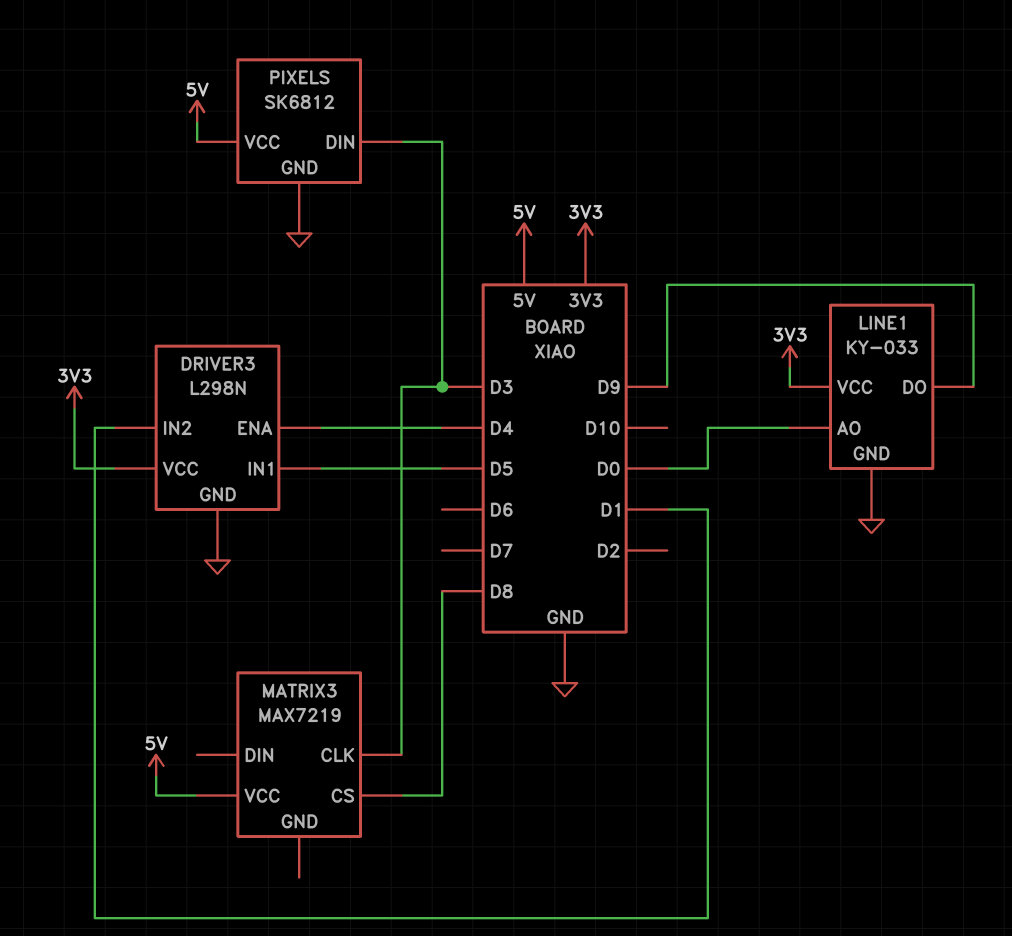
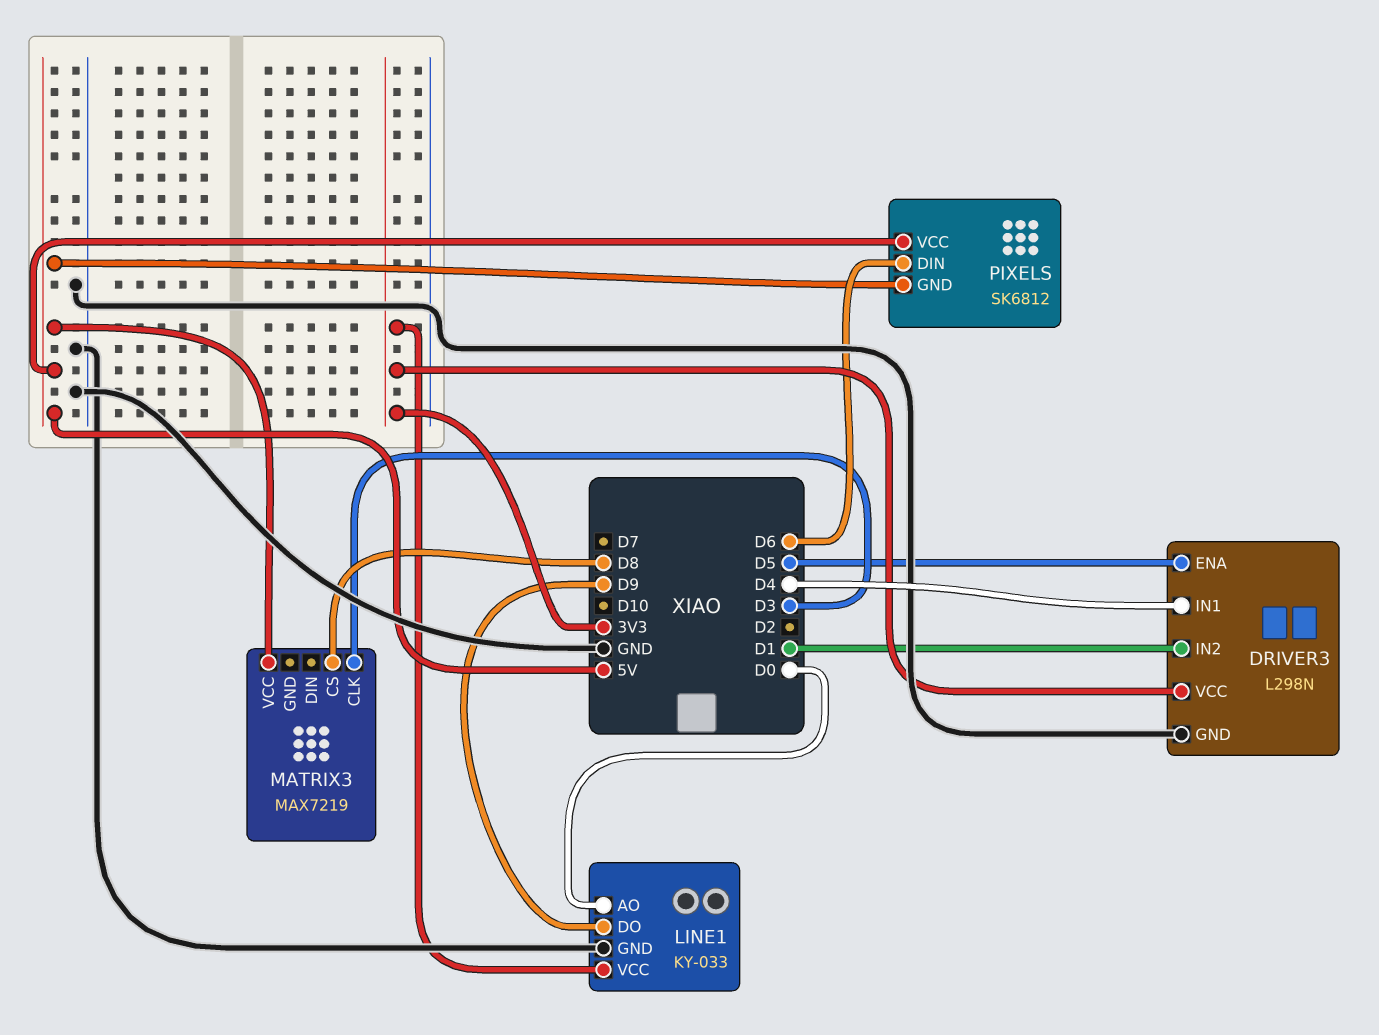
DRIVER3 pin ENA: D4 -> D5
DRIVER3 pin IN1: D5 -> D4
PIXELS pin DIN: D3 -> D6
PIXELS pin GND: GND -> 5V

